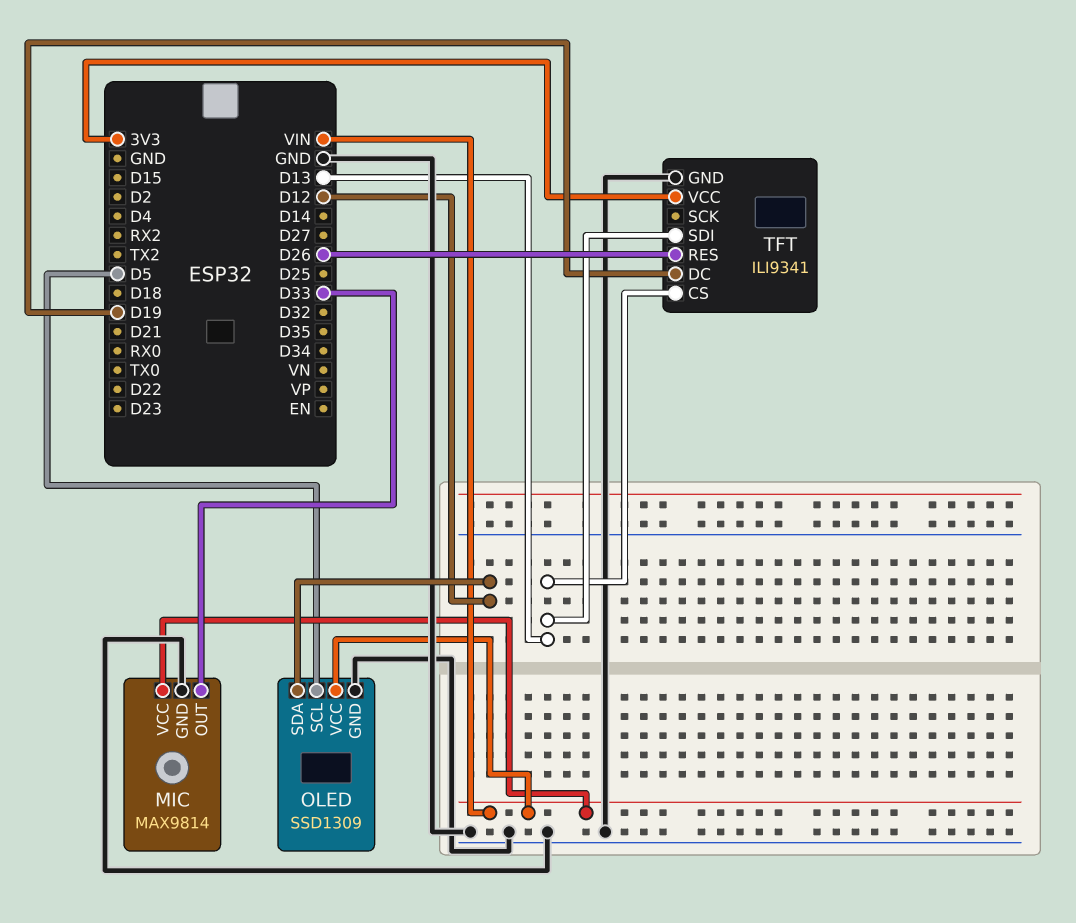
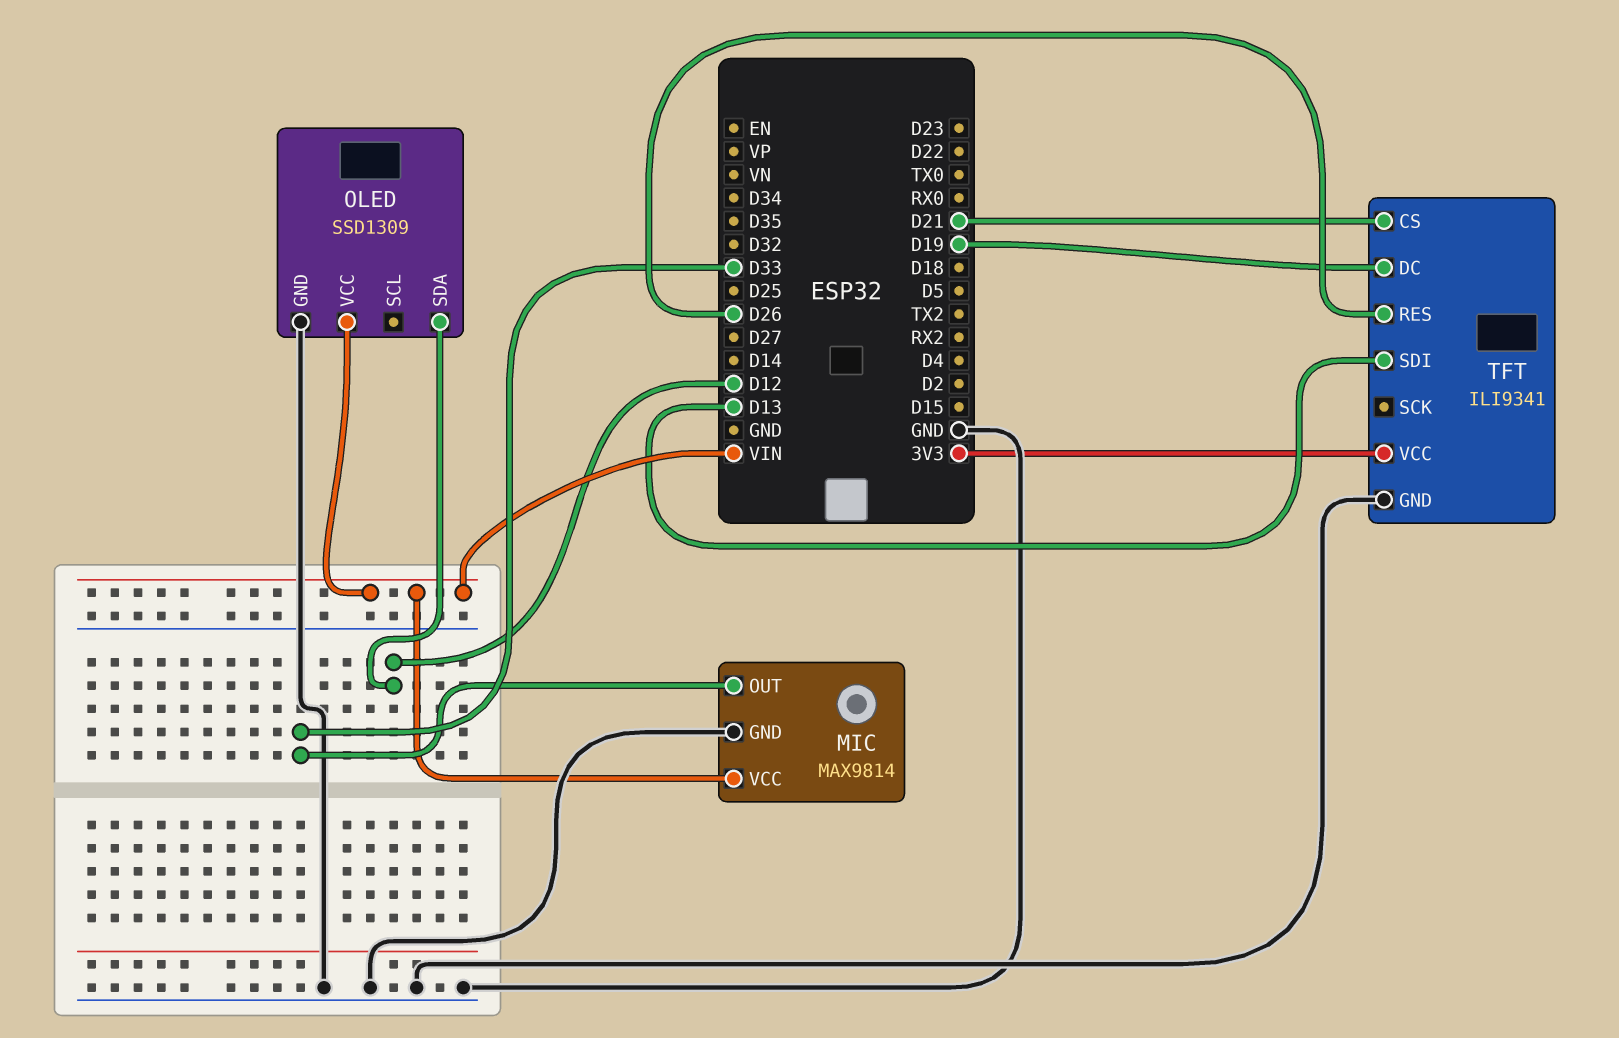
OLED pin SCL: D5 -> none
TFT pin CS: D13 -> D21

